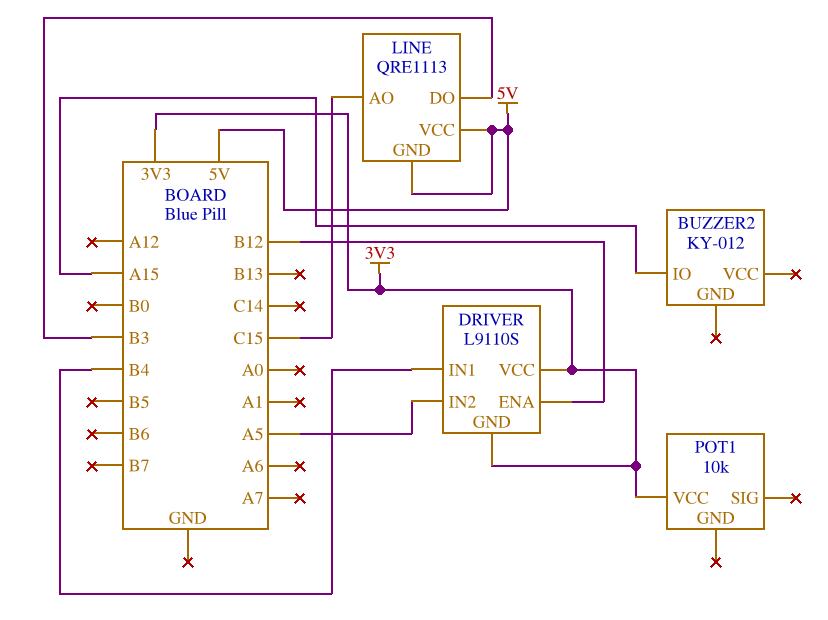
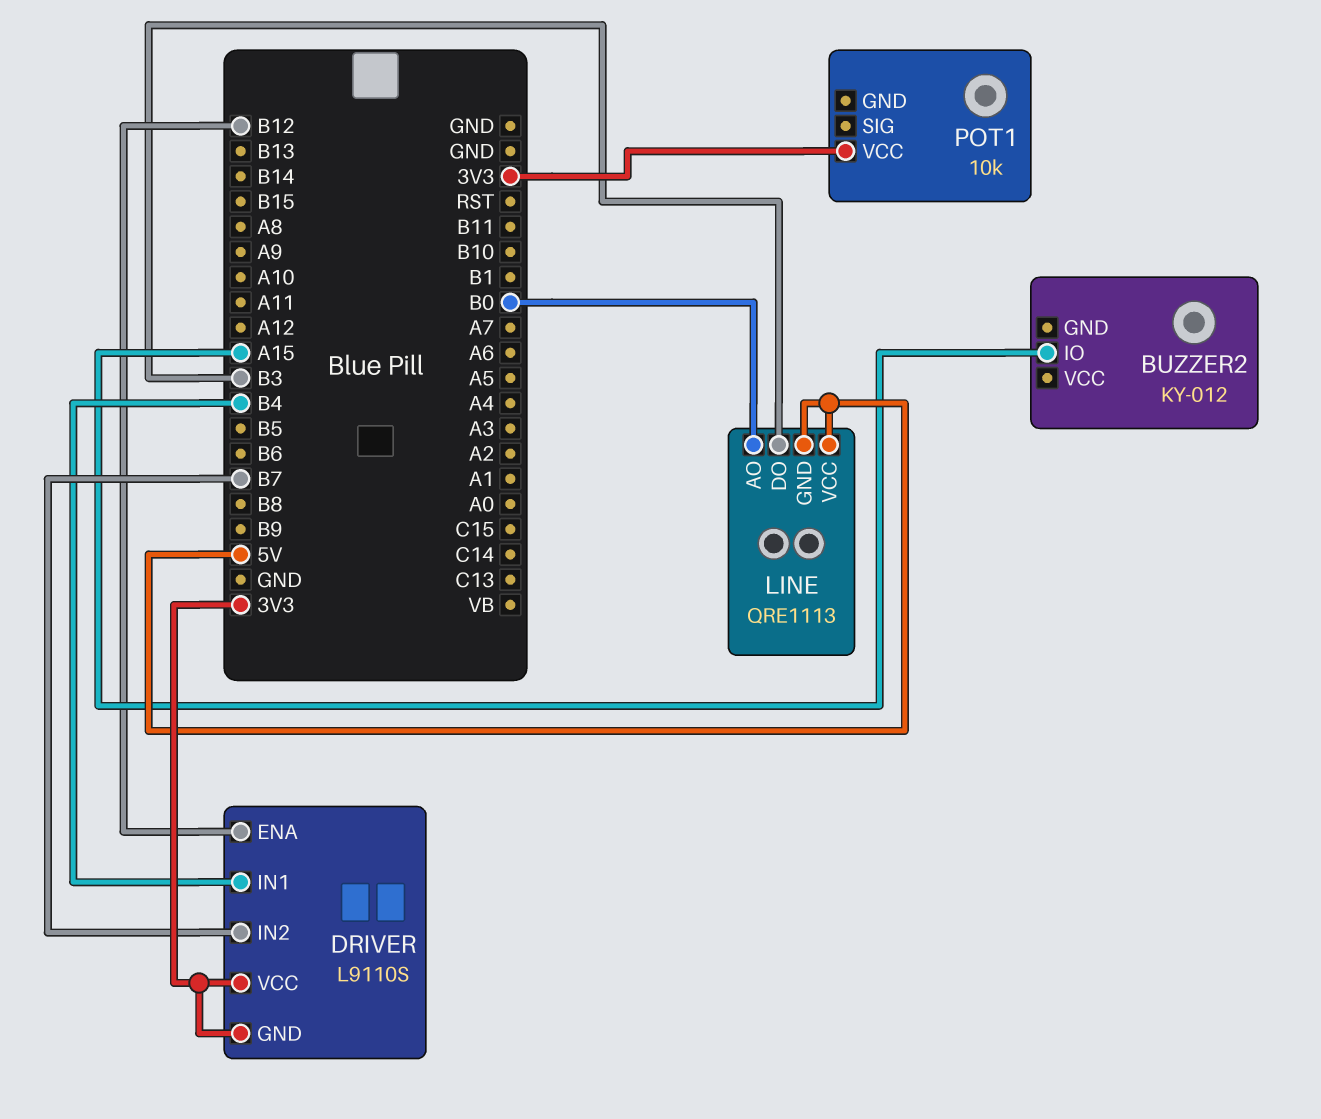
DRIVER pin IN2: A5 -> B7
LINE pin AO: C15 -> B0

